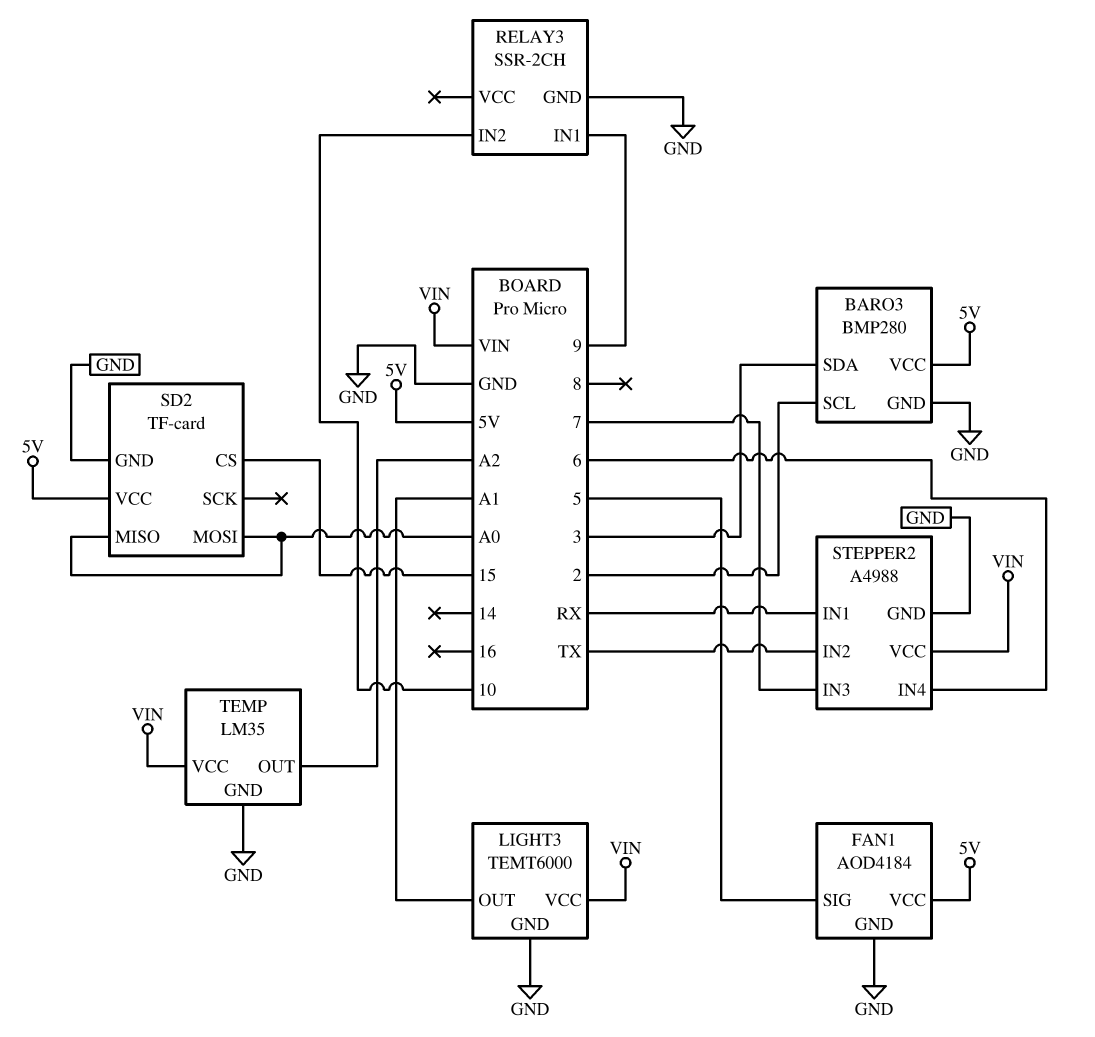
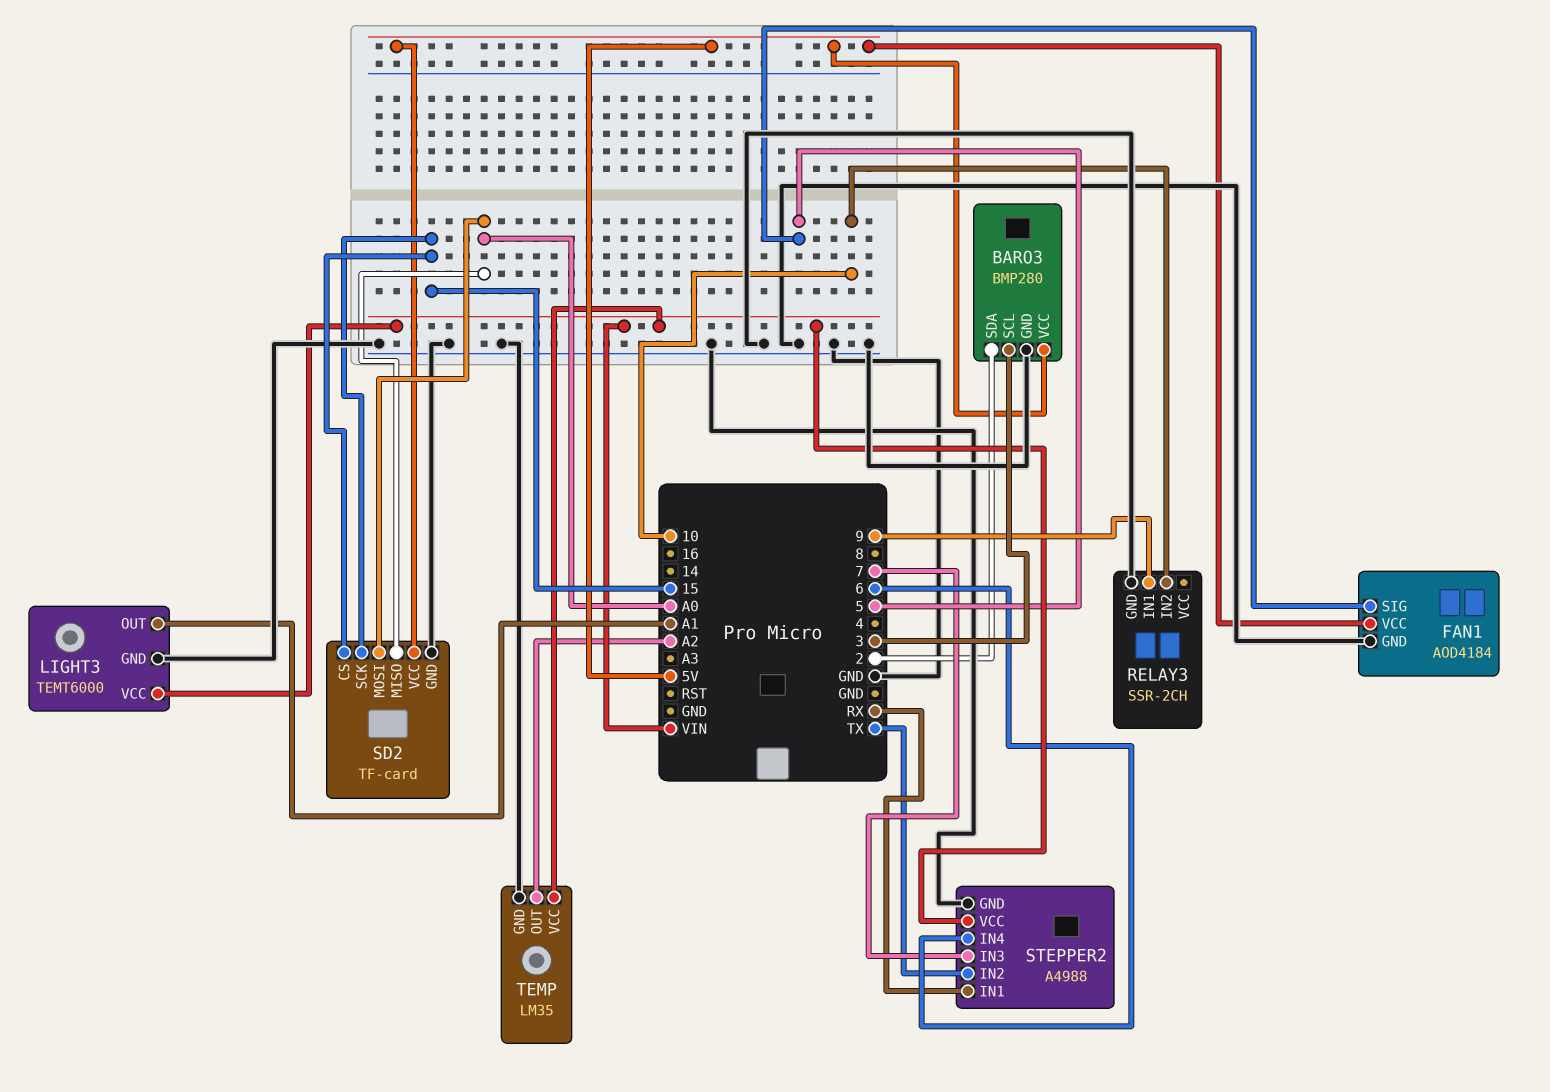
BARO3 pin SCL: 2 -> 3
BARO3 pin SDA: 3 -> 2
SD2 pin SCK: none -> 15

